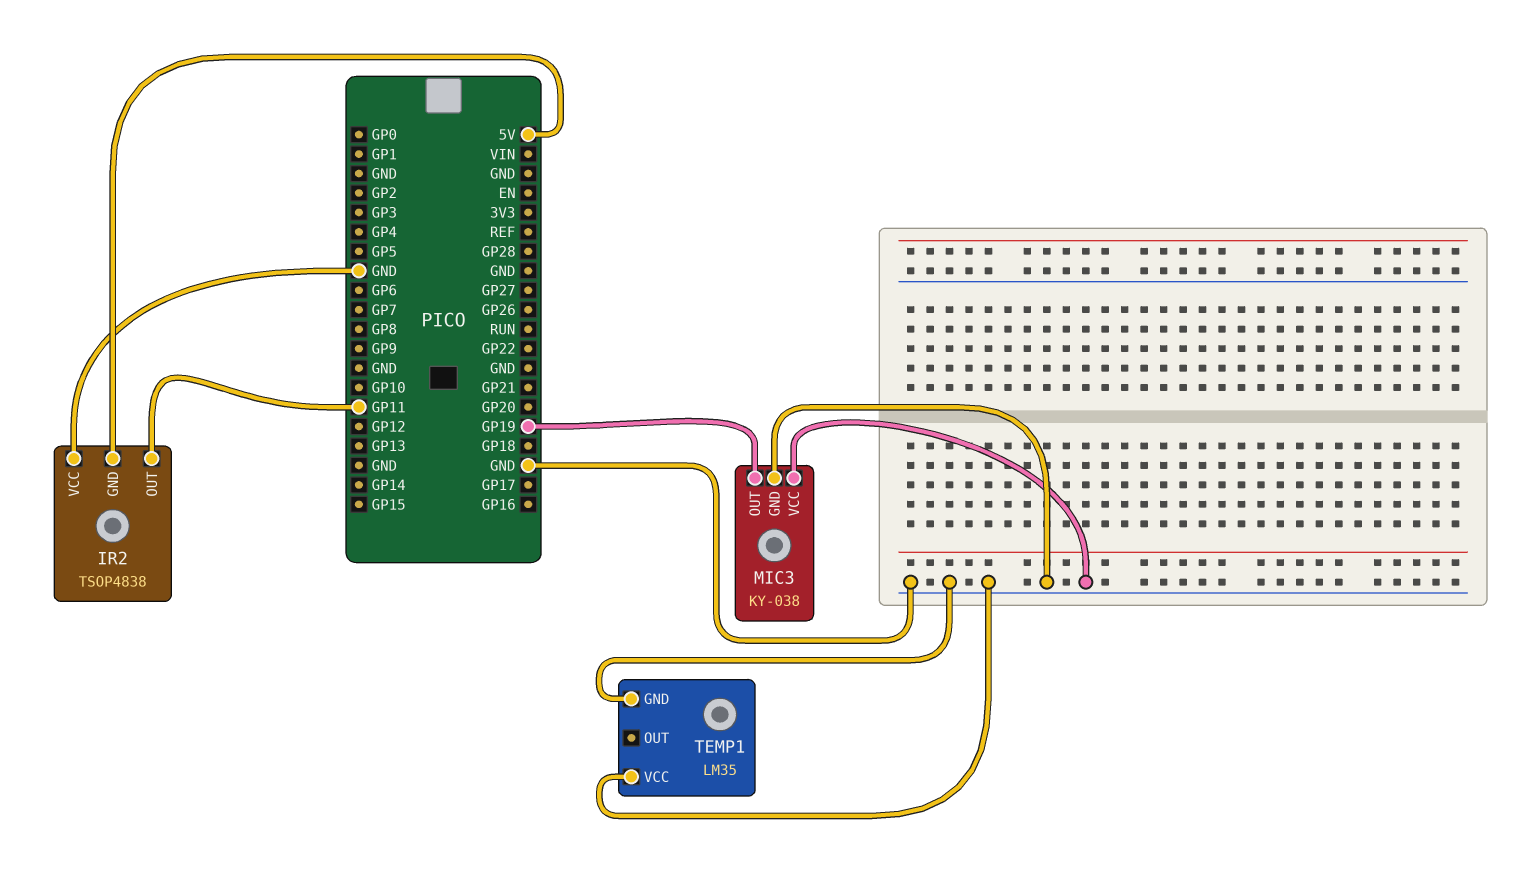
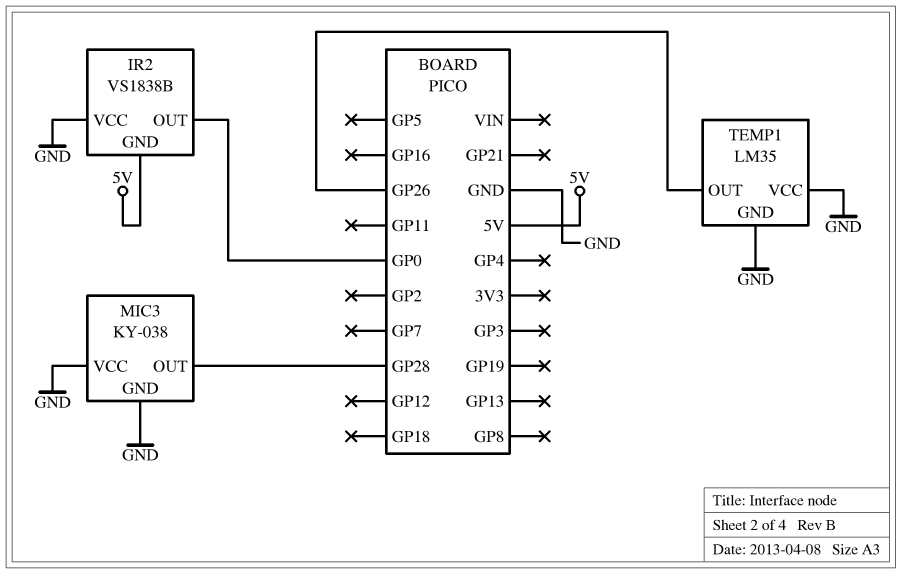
IR2: TSOP4838 -> VS1838B
IR2 pin OUT: GP11 -> GP0
MIC3 pin OUT: GP19 -> GP28
TEMP1 pin OUT: none -> GP26

